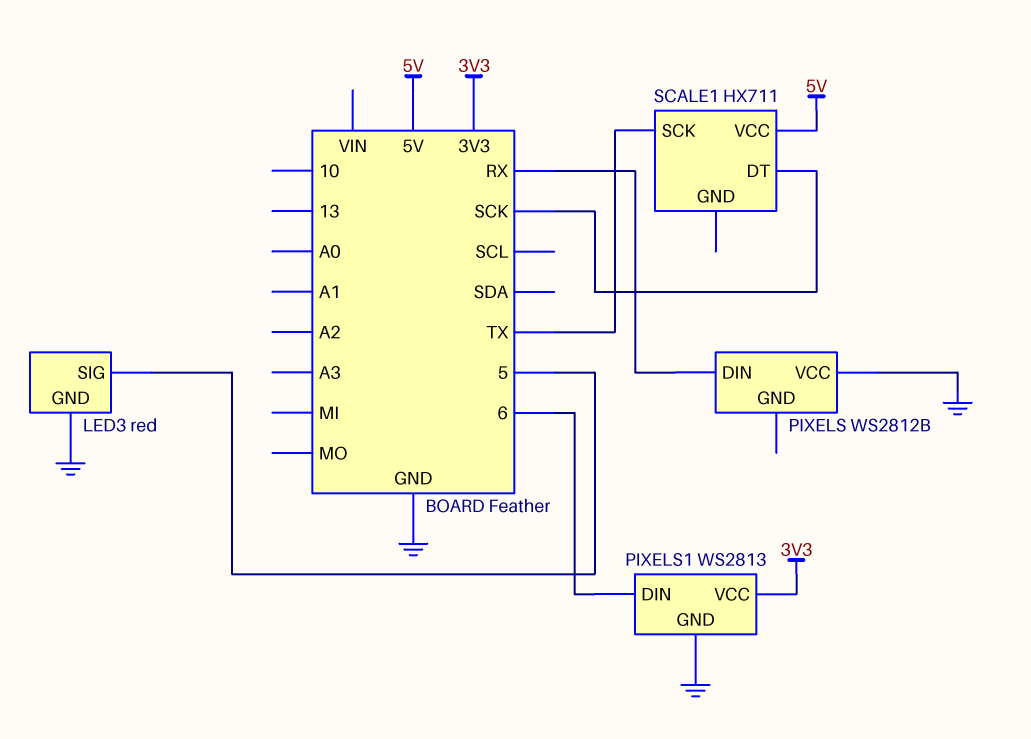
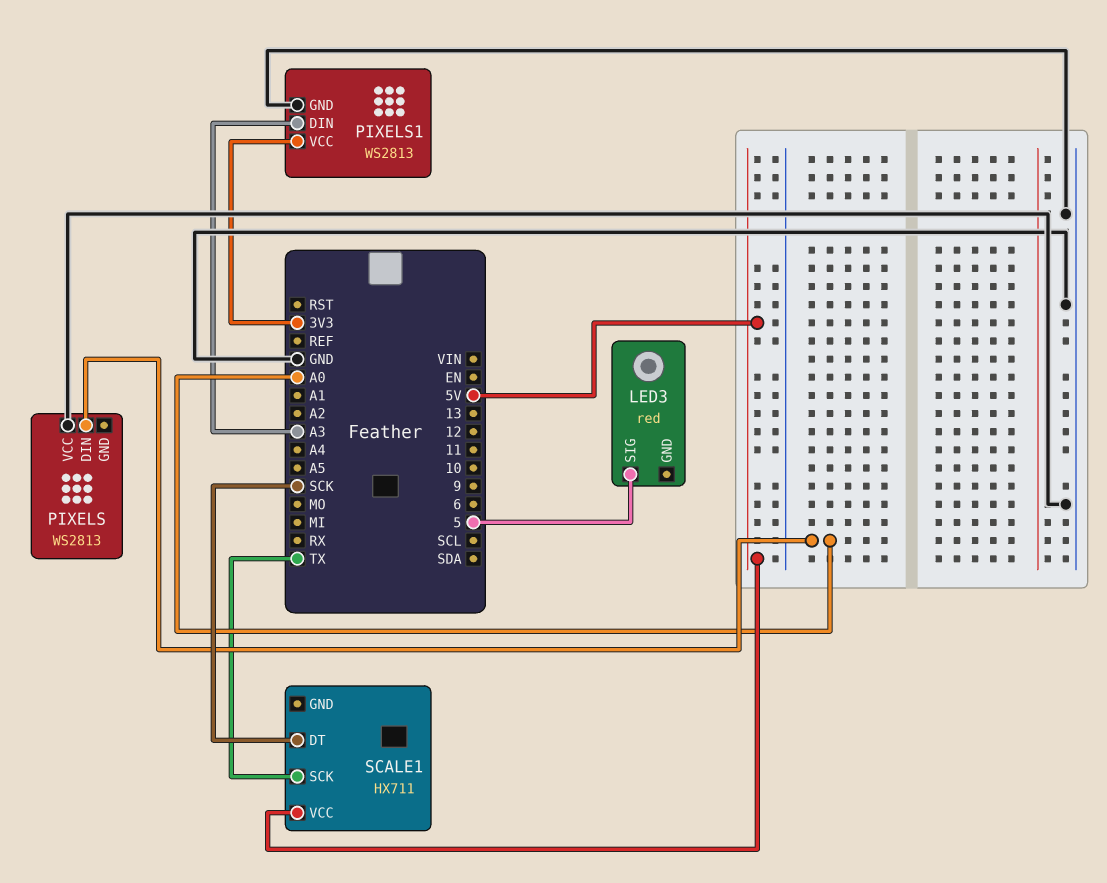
LED3 pin GND: GND -> none
PIXELS: WS2812B -> WS2813
PIXELS pin DIN: RX -> A0
PIXELS1 pin DIN: 6 -> A3

